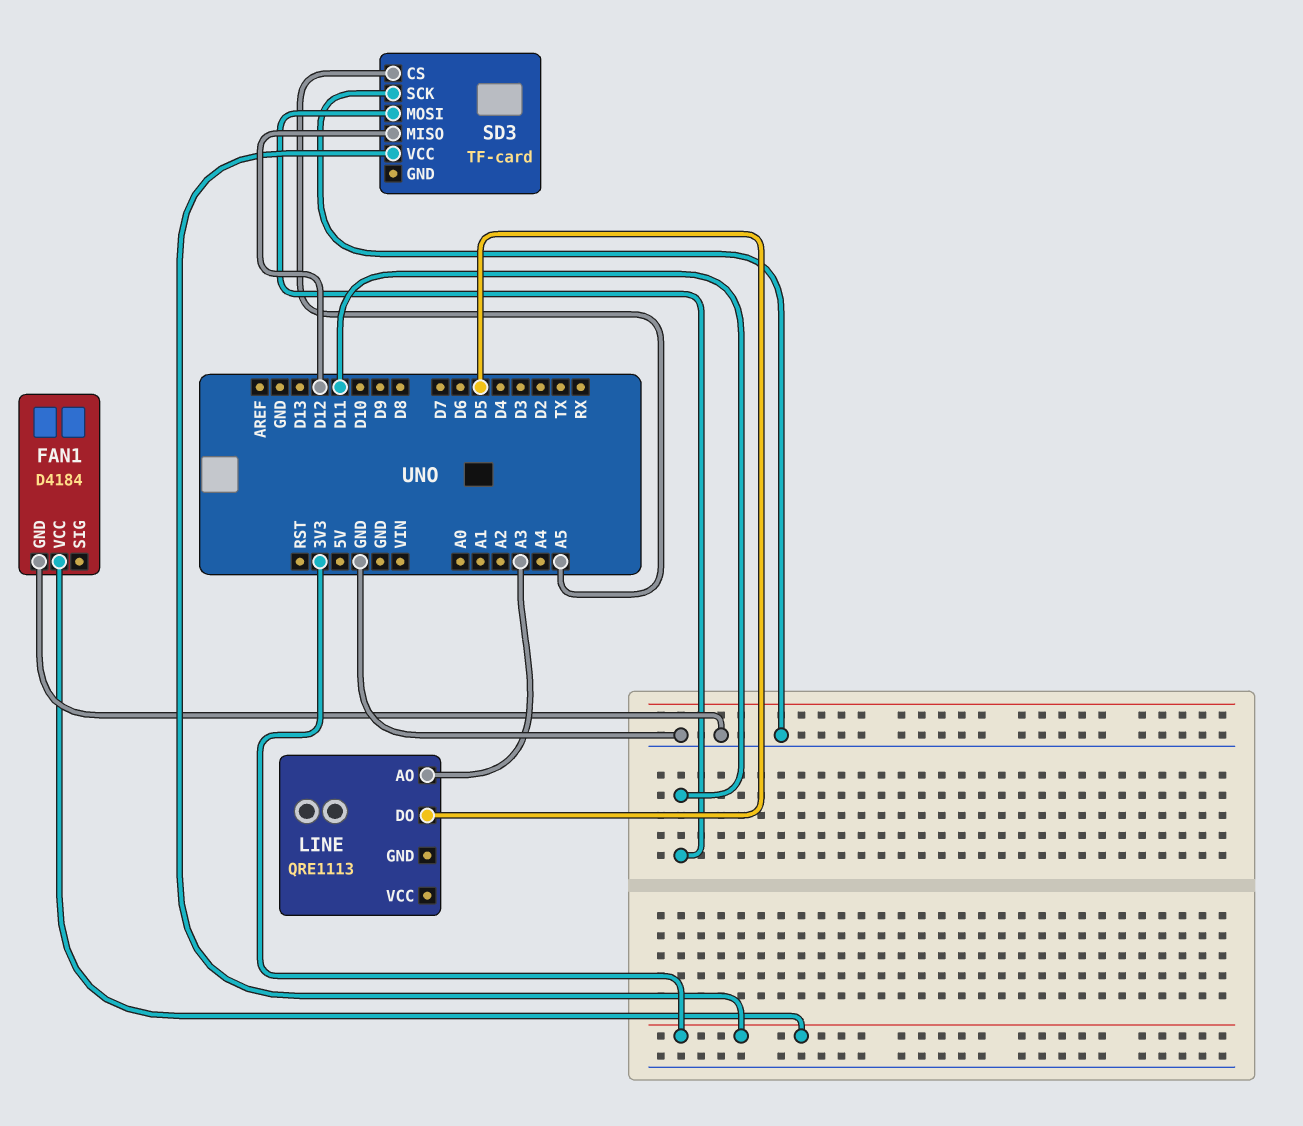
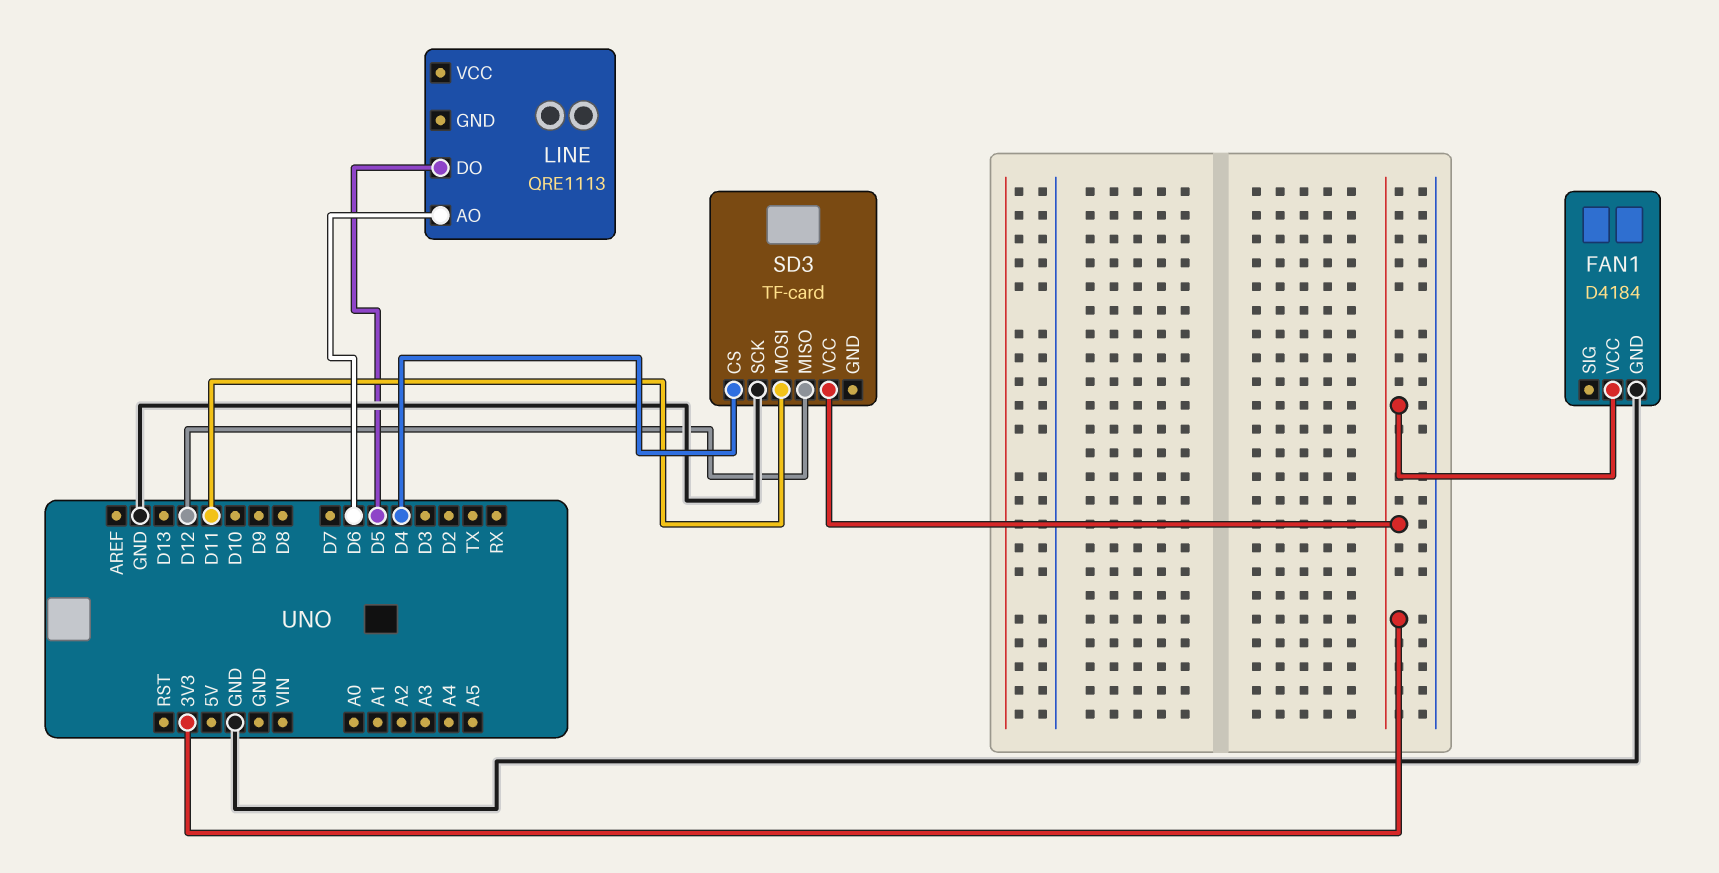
LINE pin AO: A3 -> D6
SD3 pin CS: A5 -> D4

